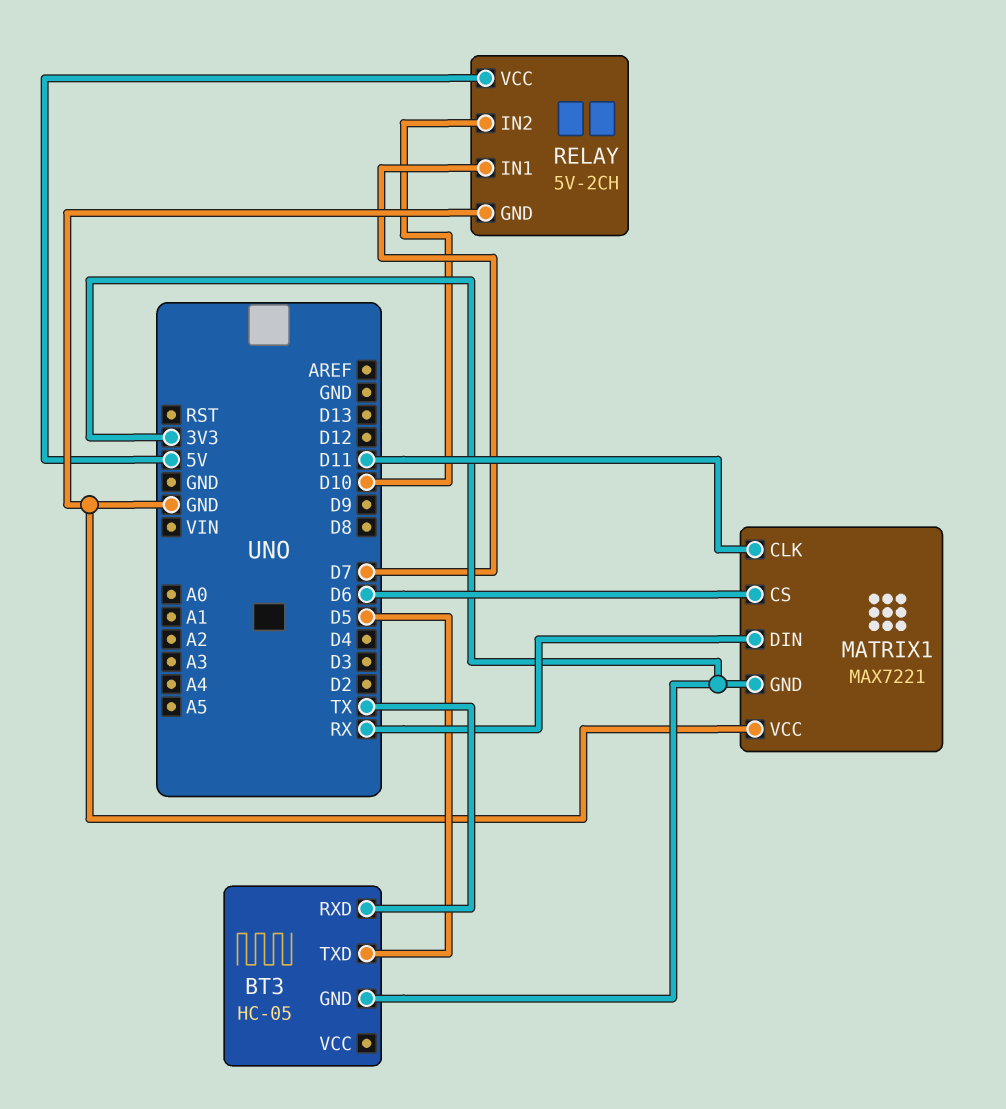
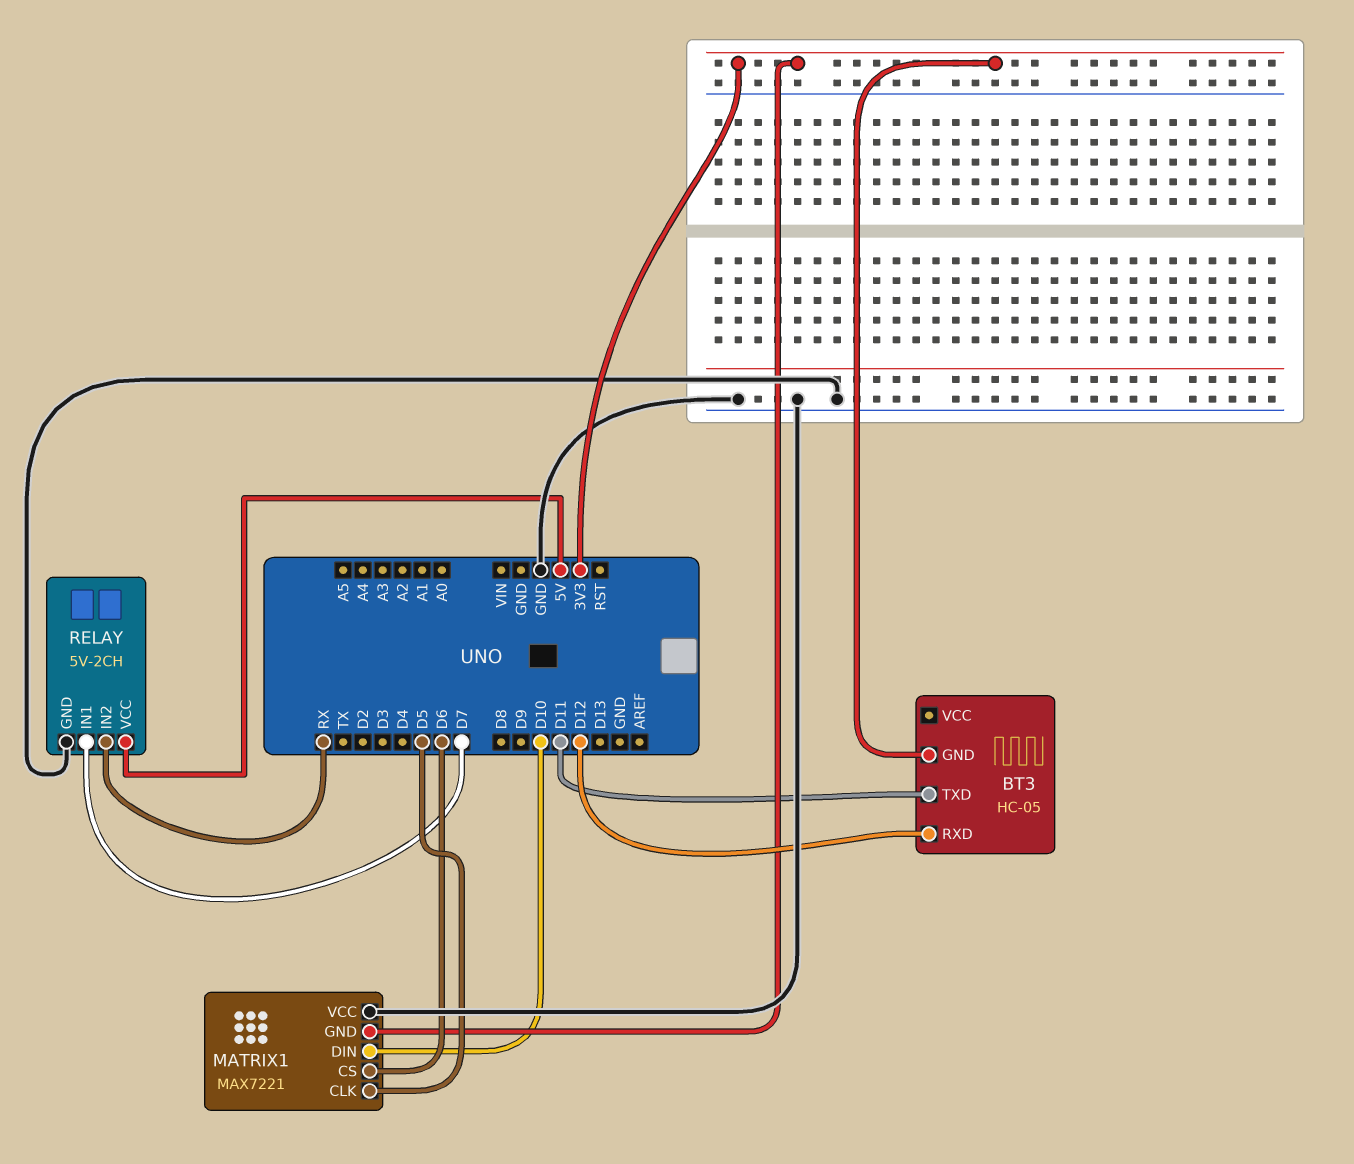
BT3 pin RXD: TX -> D12
BT3 pin TXD: D5 -> D11
MATRIX1 pin CLK: D11 -> D5
MATRIX1 pin DIN: RX -> D10
RELAY pin IN2: D10 -> RX

